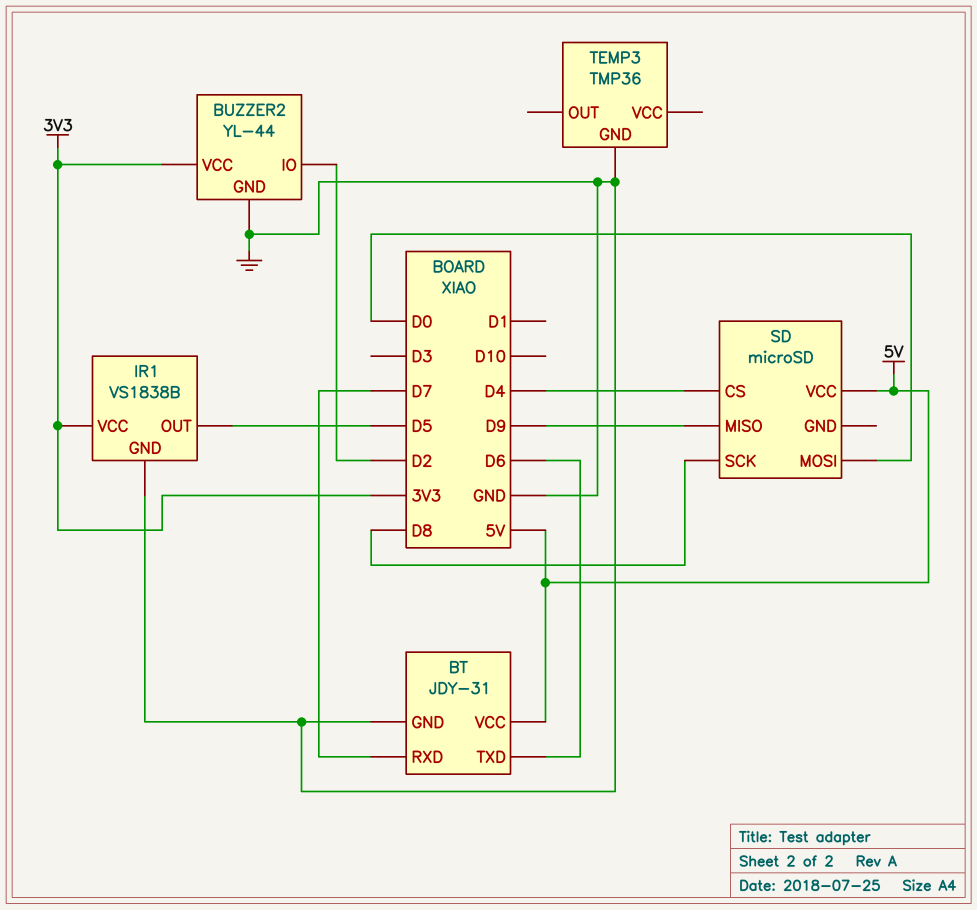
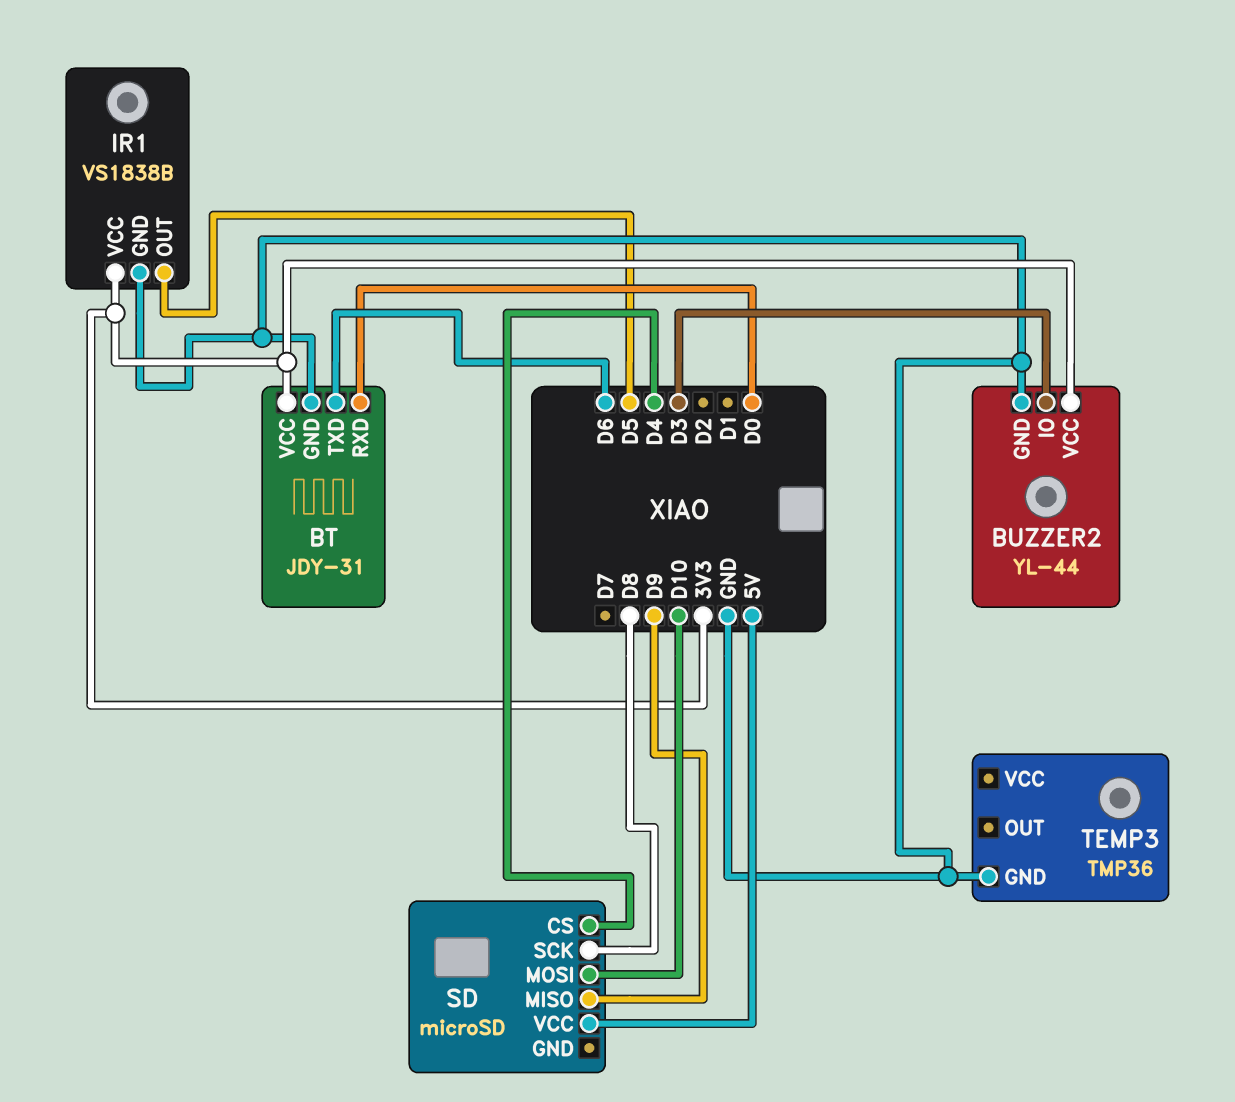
BT pin RXD: D7 -> D0
BT pin VCC: 5V -> 3V3
BUZZER2 pin IO: D2 -> D3
SD pin MOSI: D0 -> D10

